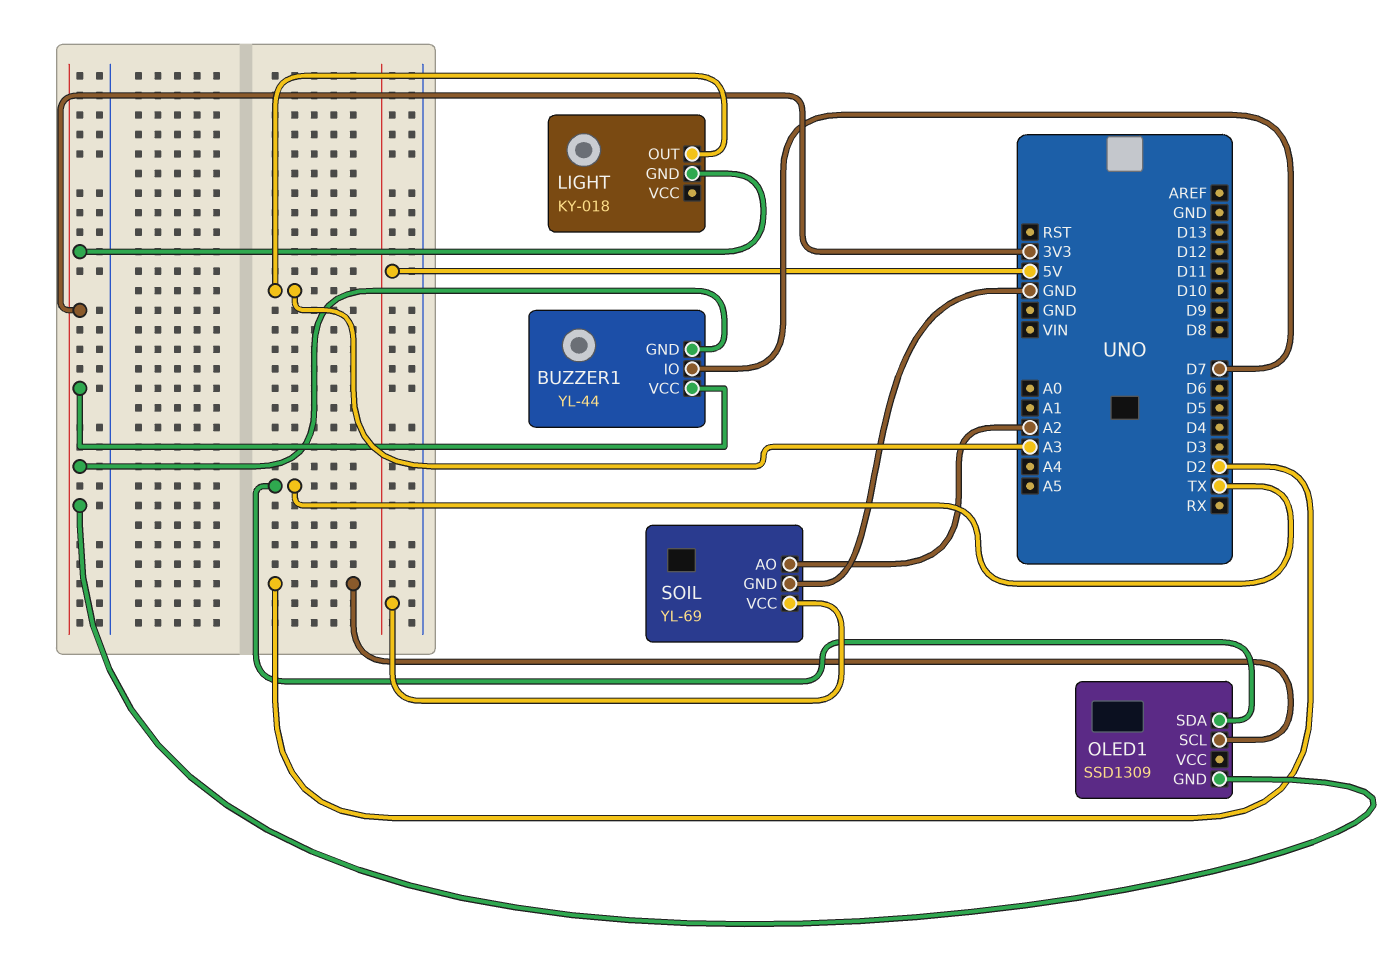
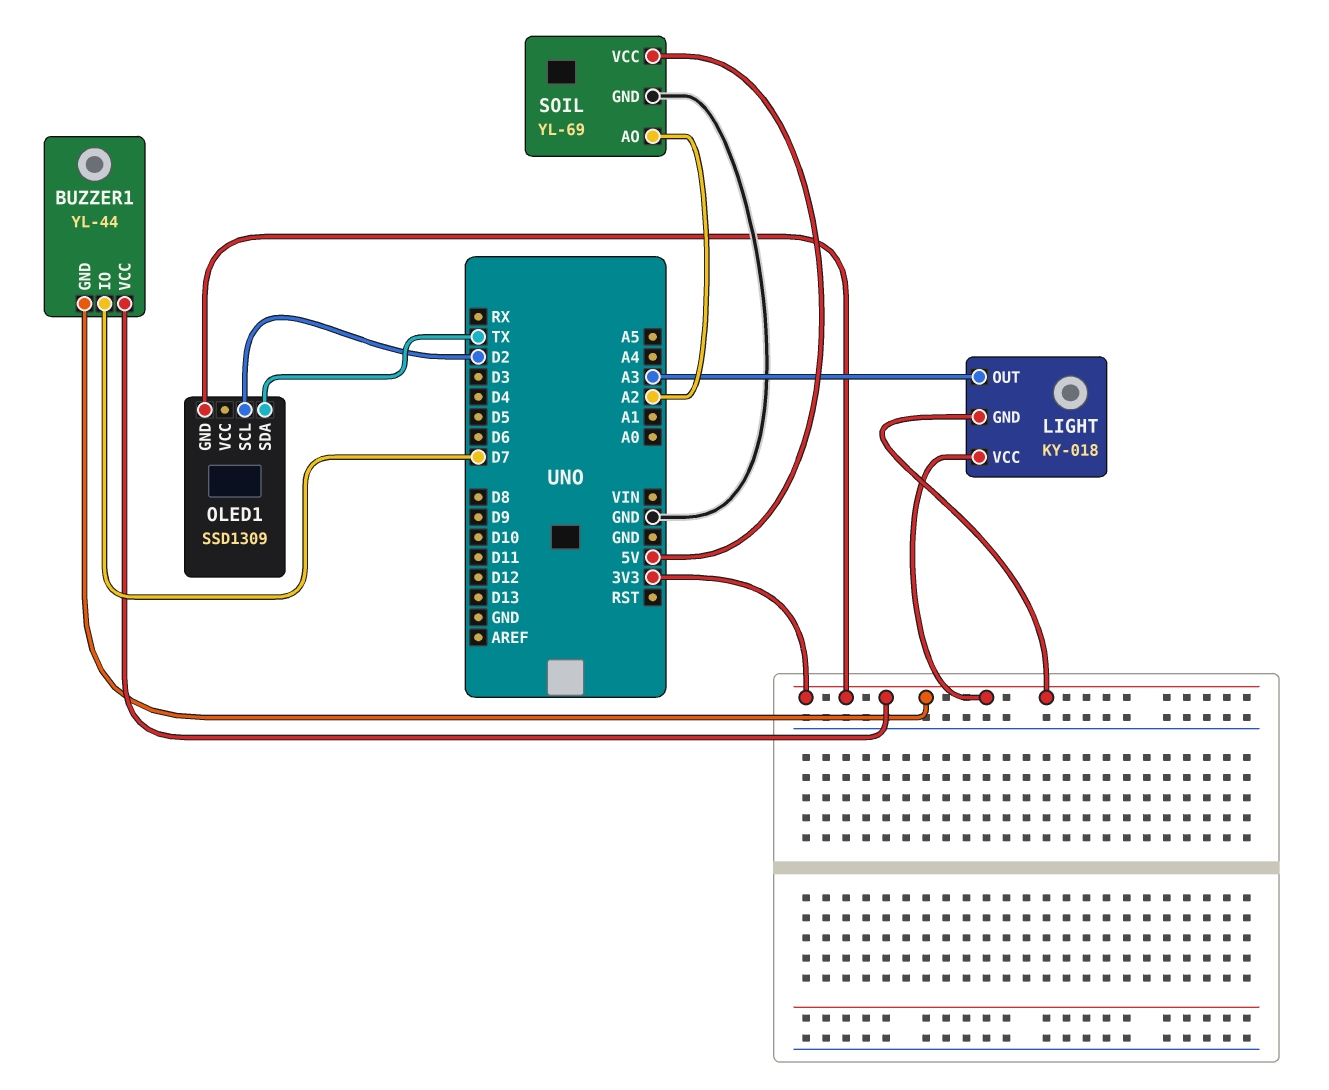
LIGHT pin VCC: none -> 3V3

